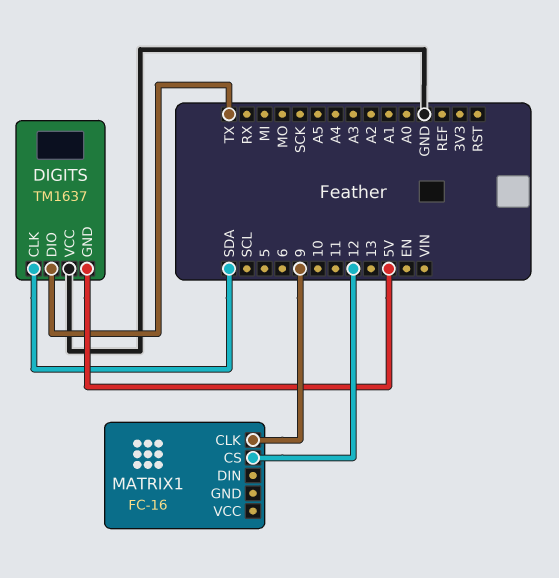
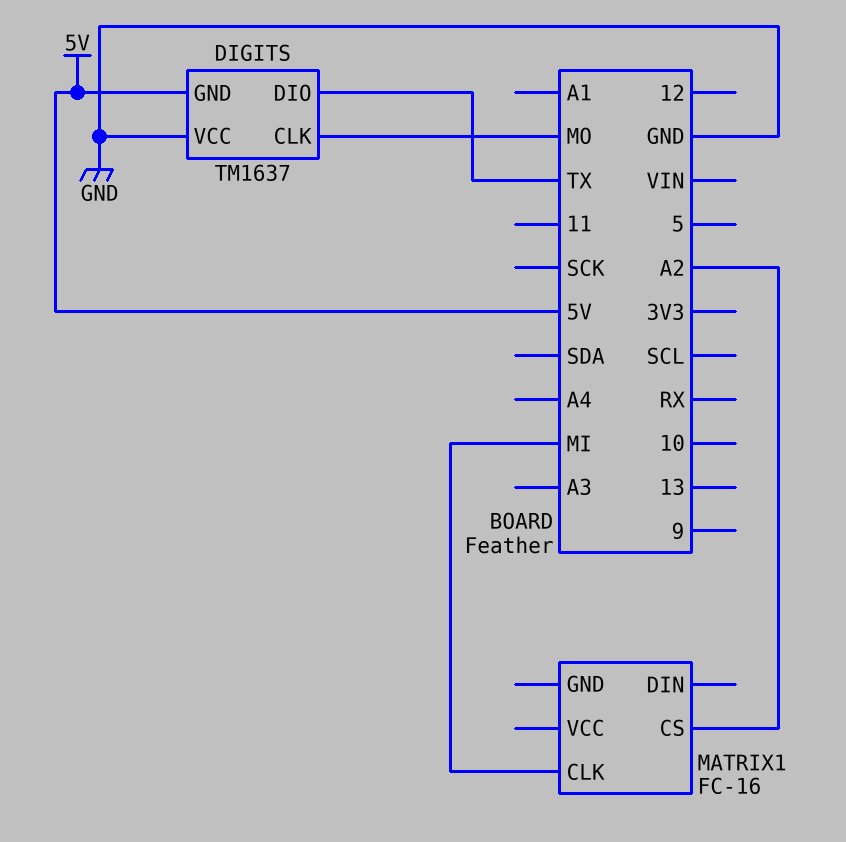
DIGITS pin CLK: SDA -> MO
MATRIX1 pin CLK: 9 -> MI
MATRIX1 pin CS: 12 -> A2

